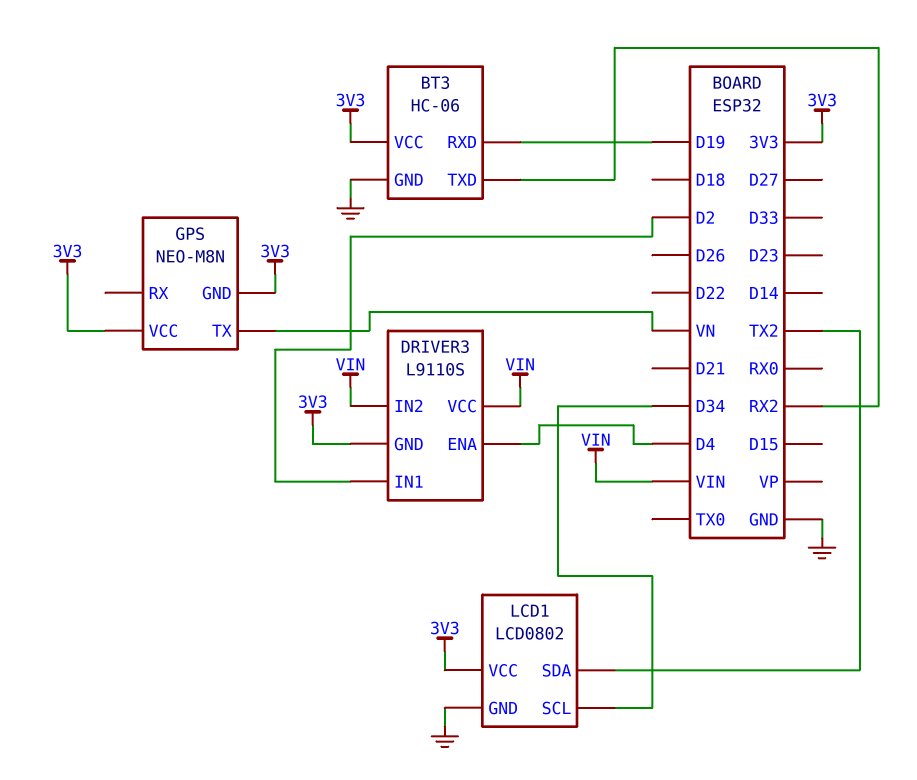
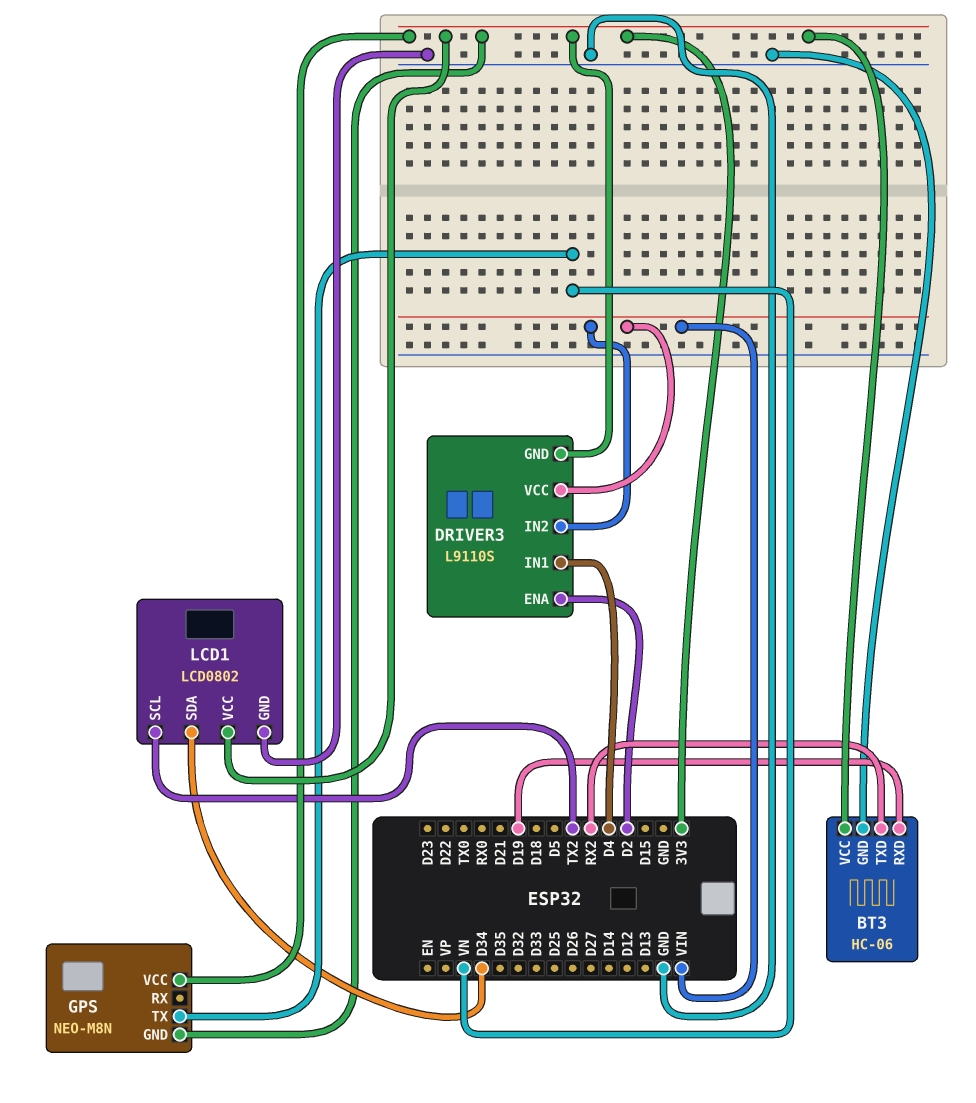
DRIVER3 pin ENA: D4 -> D2
DRIVER3 pin IN1: D2 -> D4
LCD1 pin SCL: D34 -> TX2
LCD1 pin SDA: TX2 -> D34

